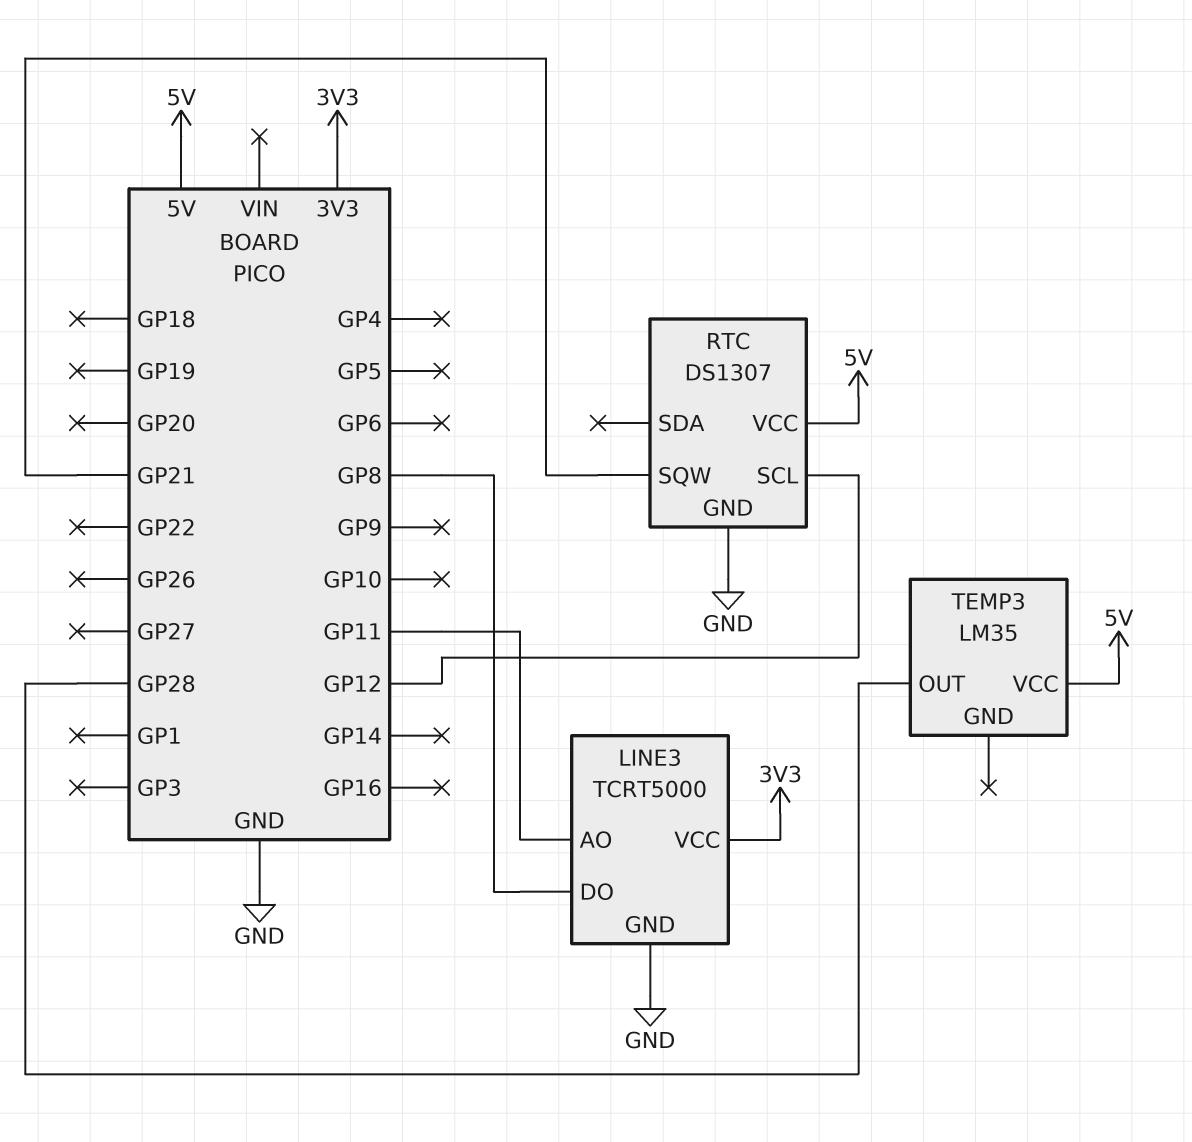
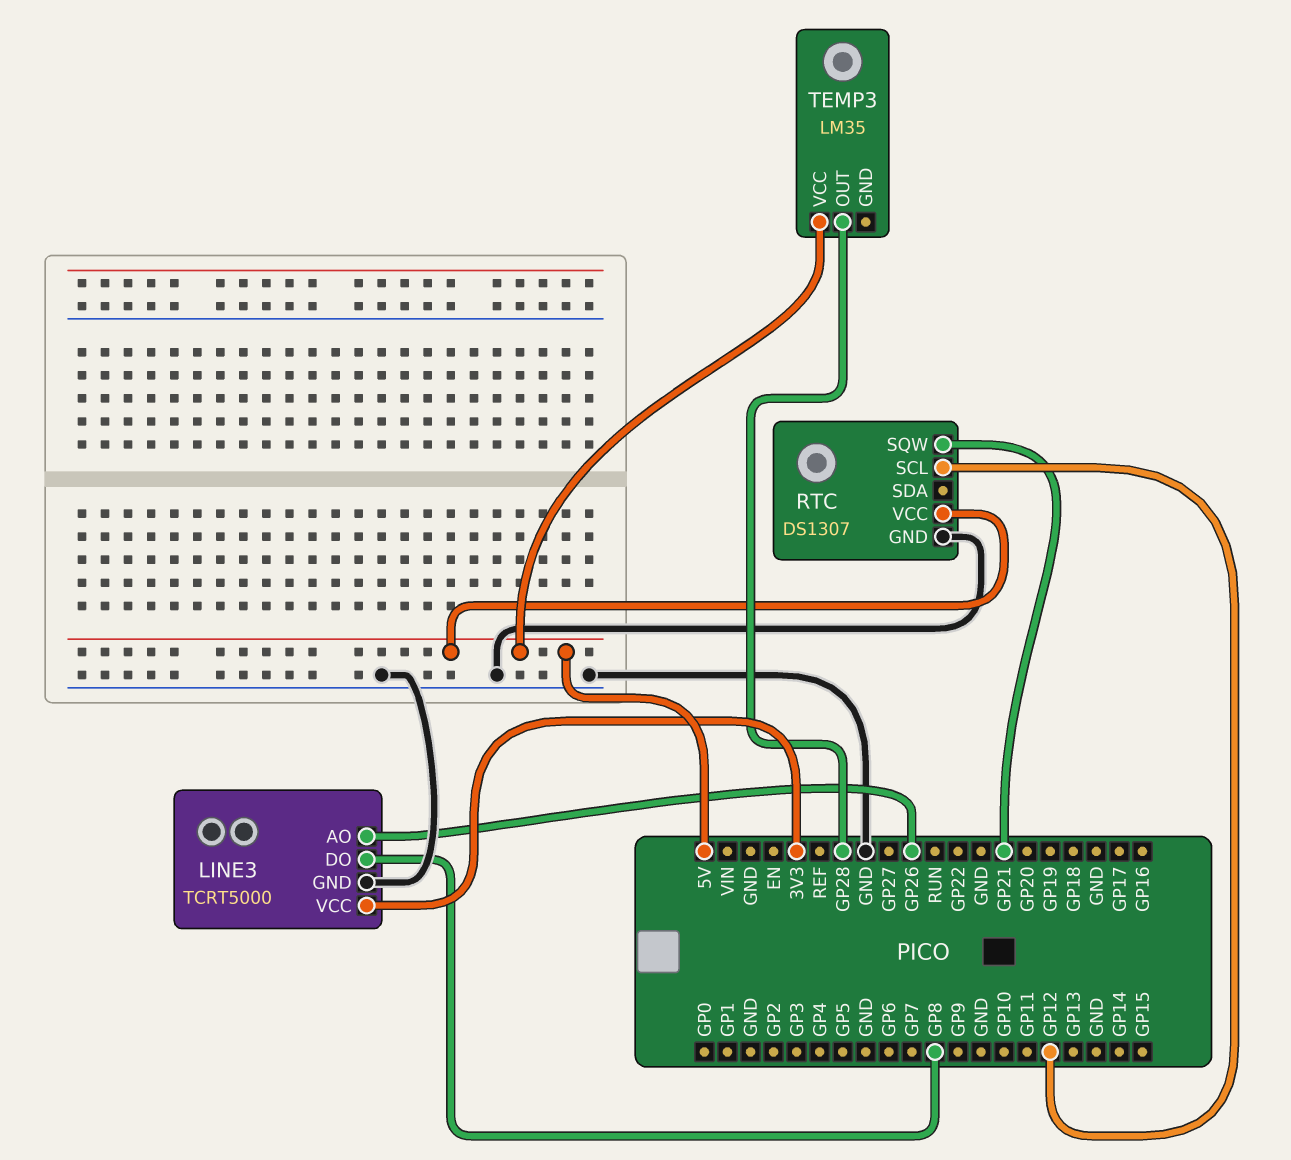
LINE3 pin AO: GP11 -> GP26

